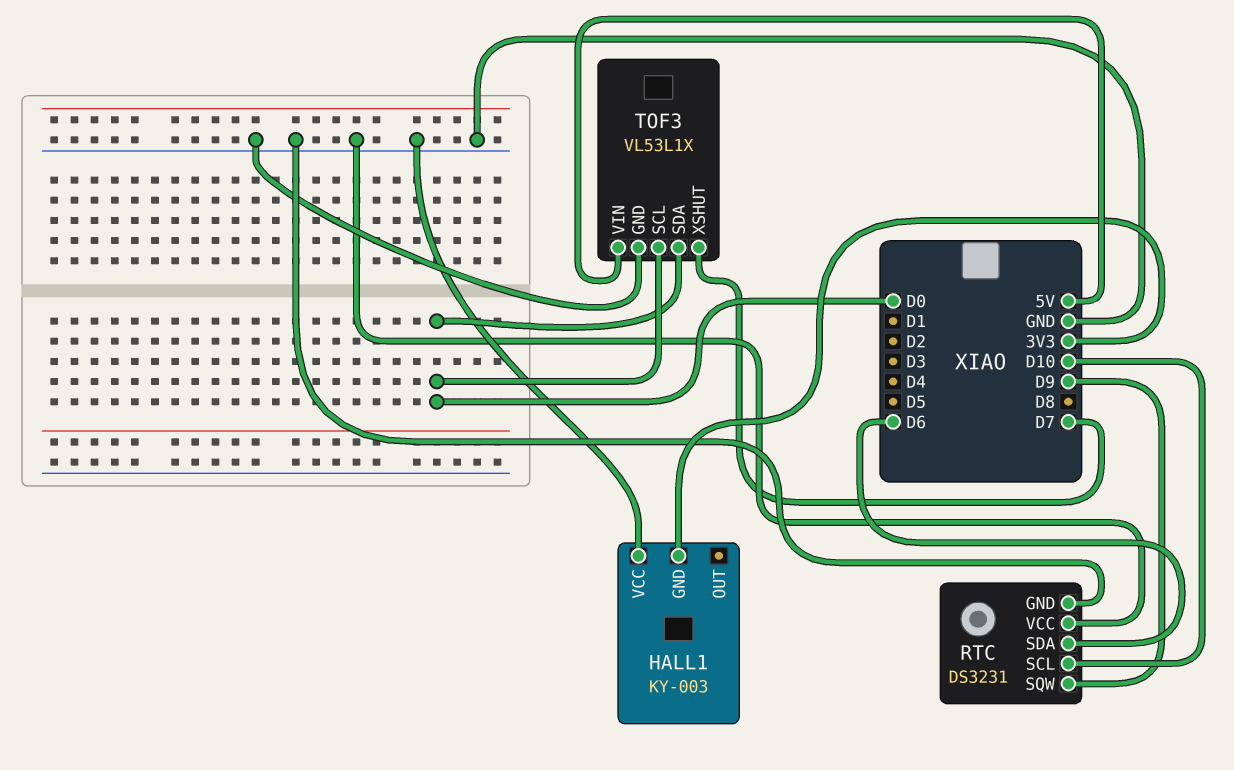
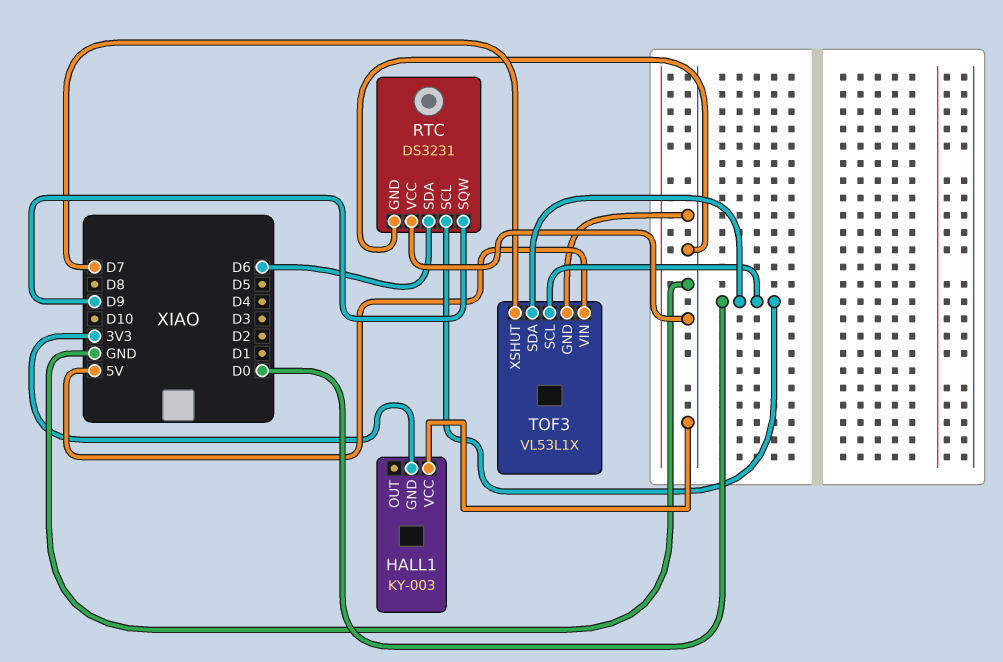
RTC pin SCL: D10 -> D0

